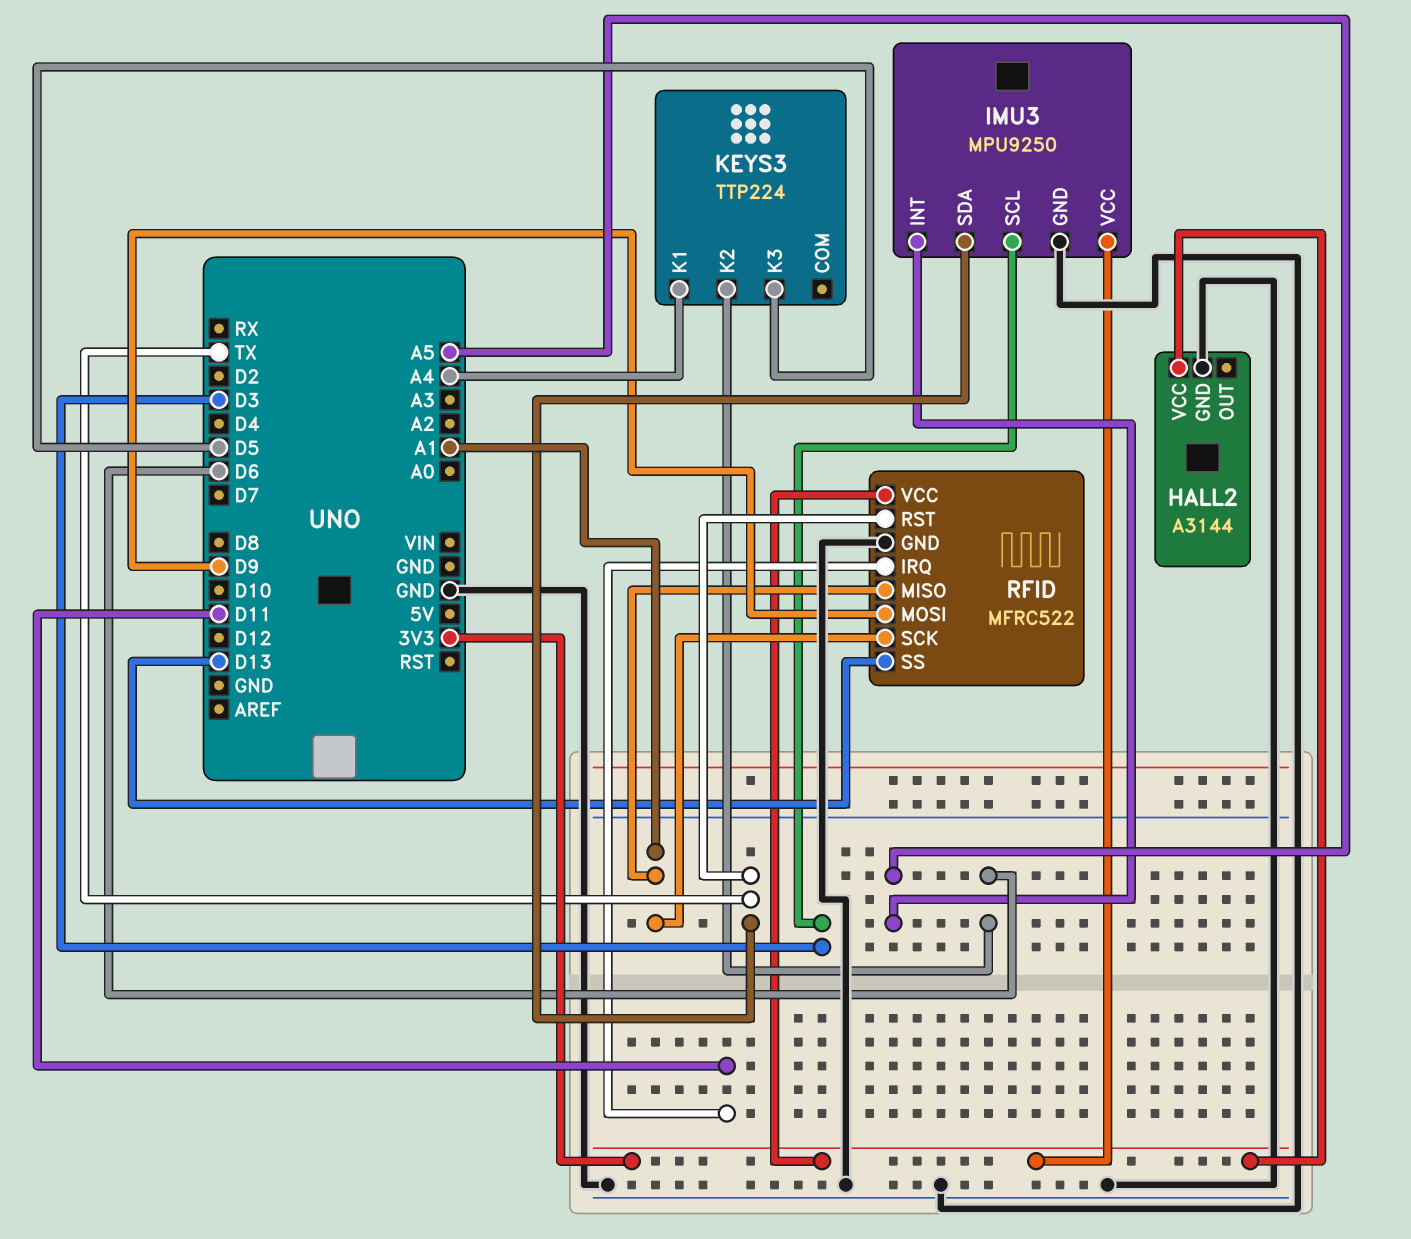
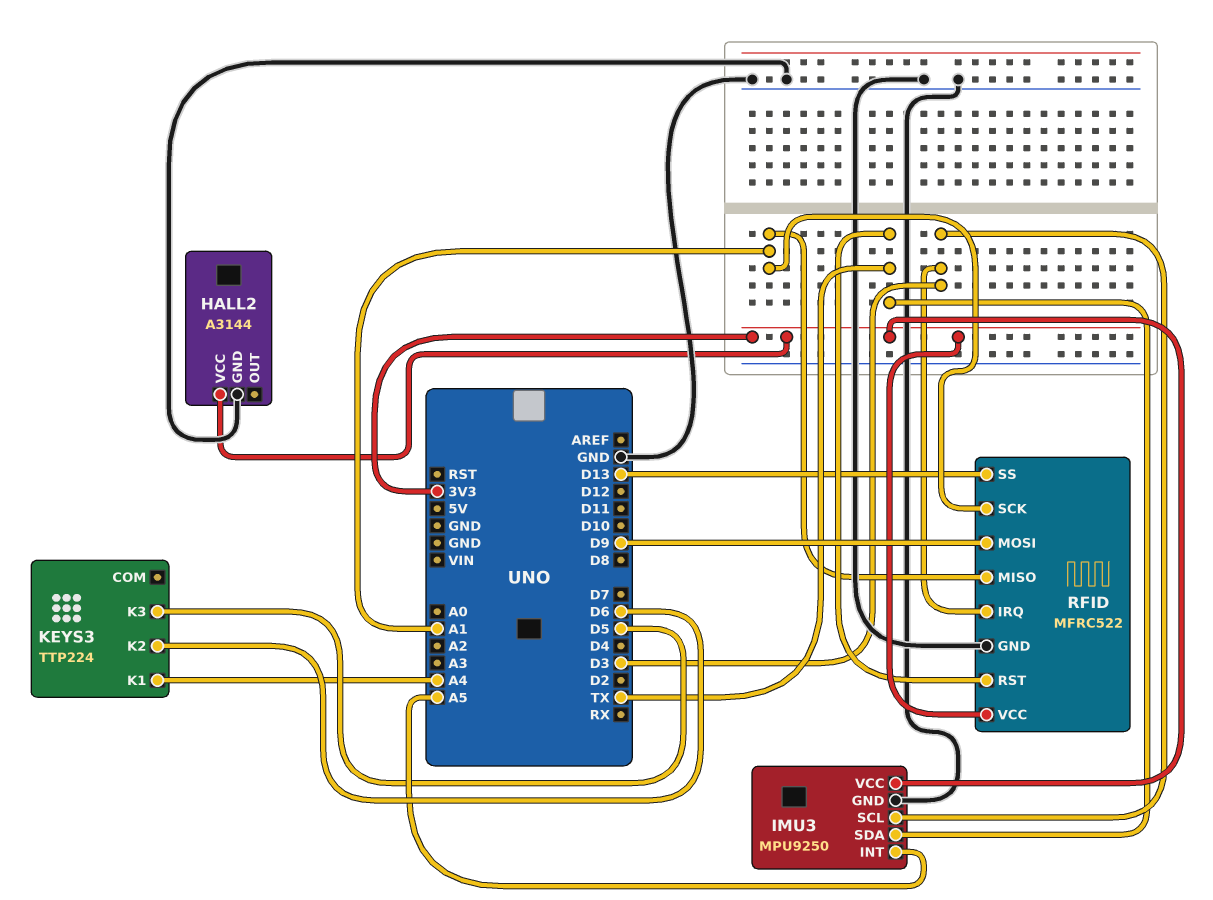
RFID pin IRQ: D11 -> D3

